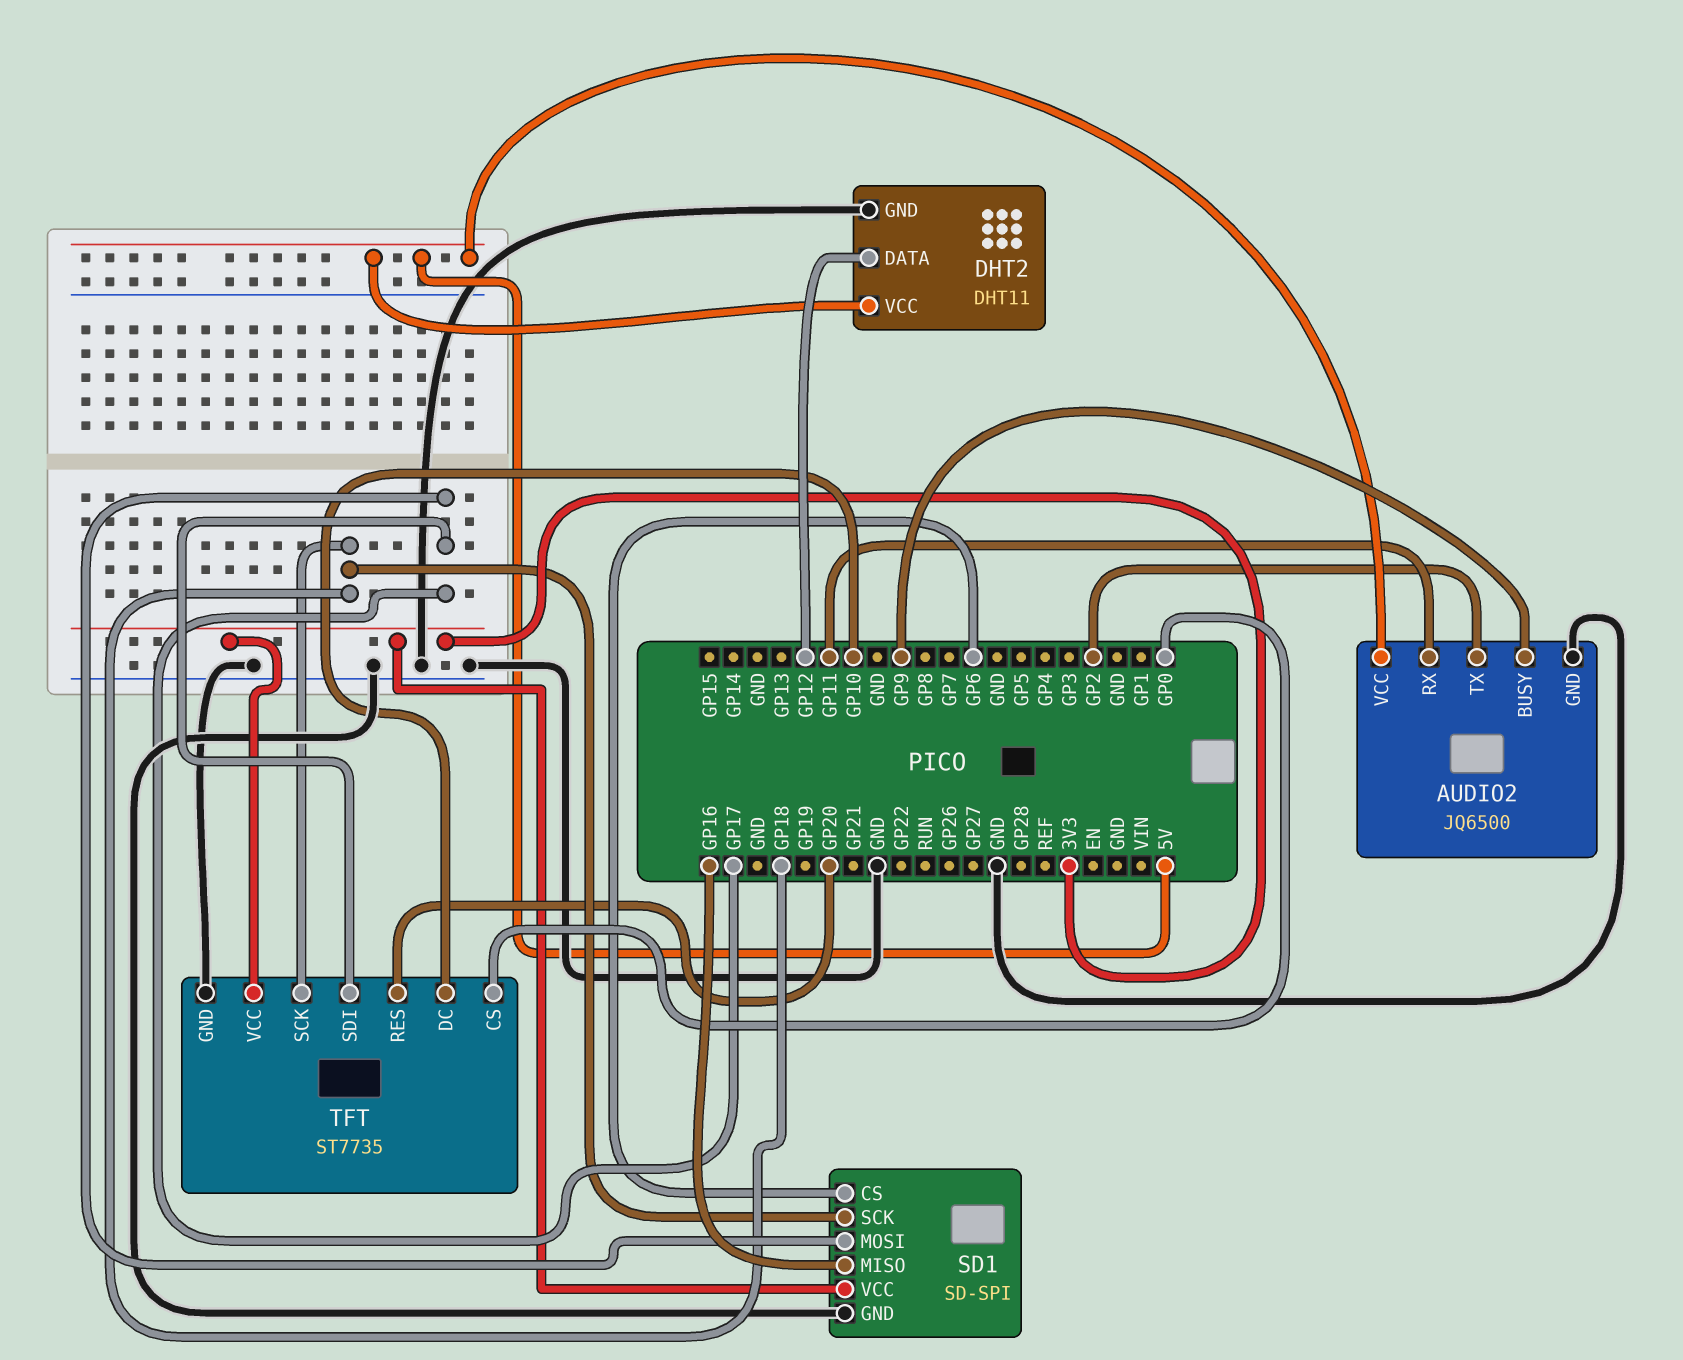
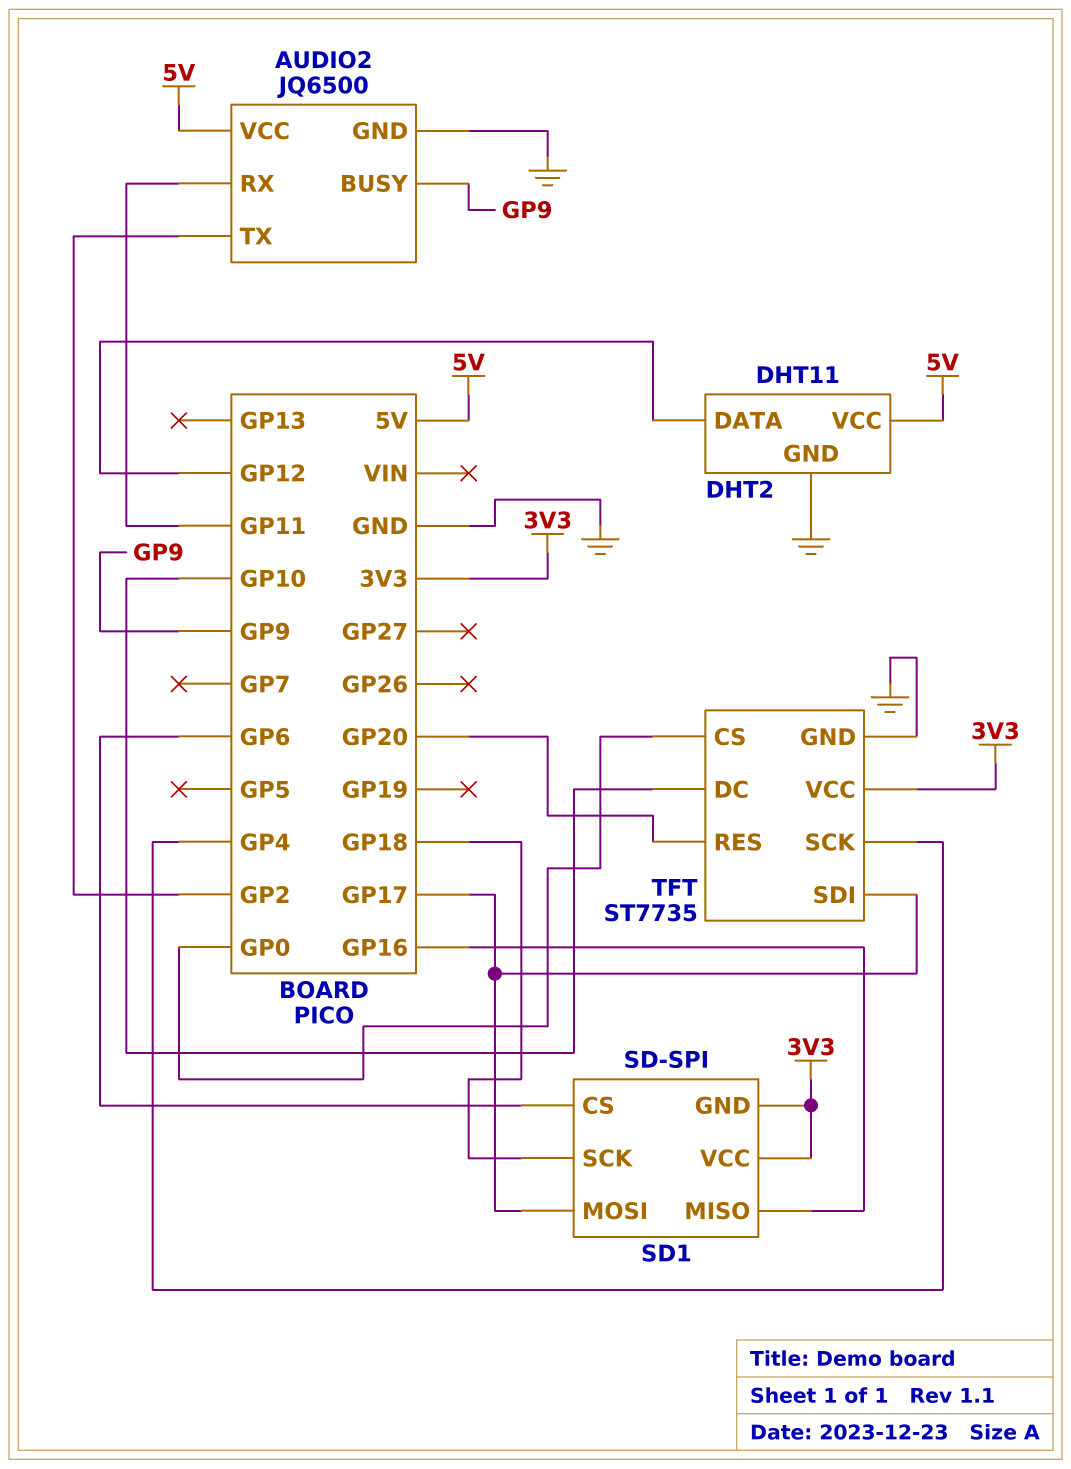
SD1 pin GND: GND -> 3V3
TFT pin SCK: GP18 -> GP4

